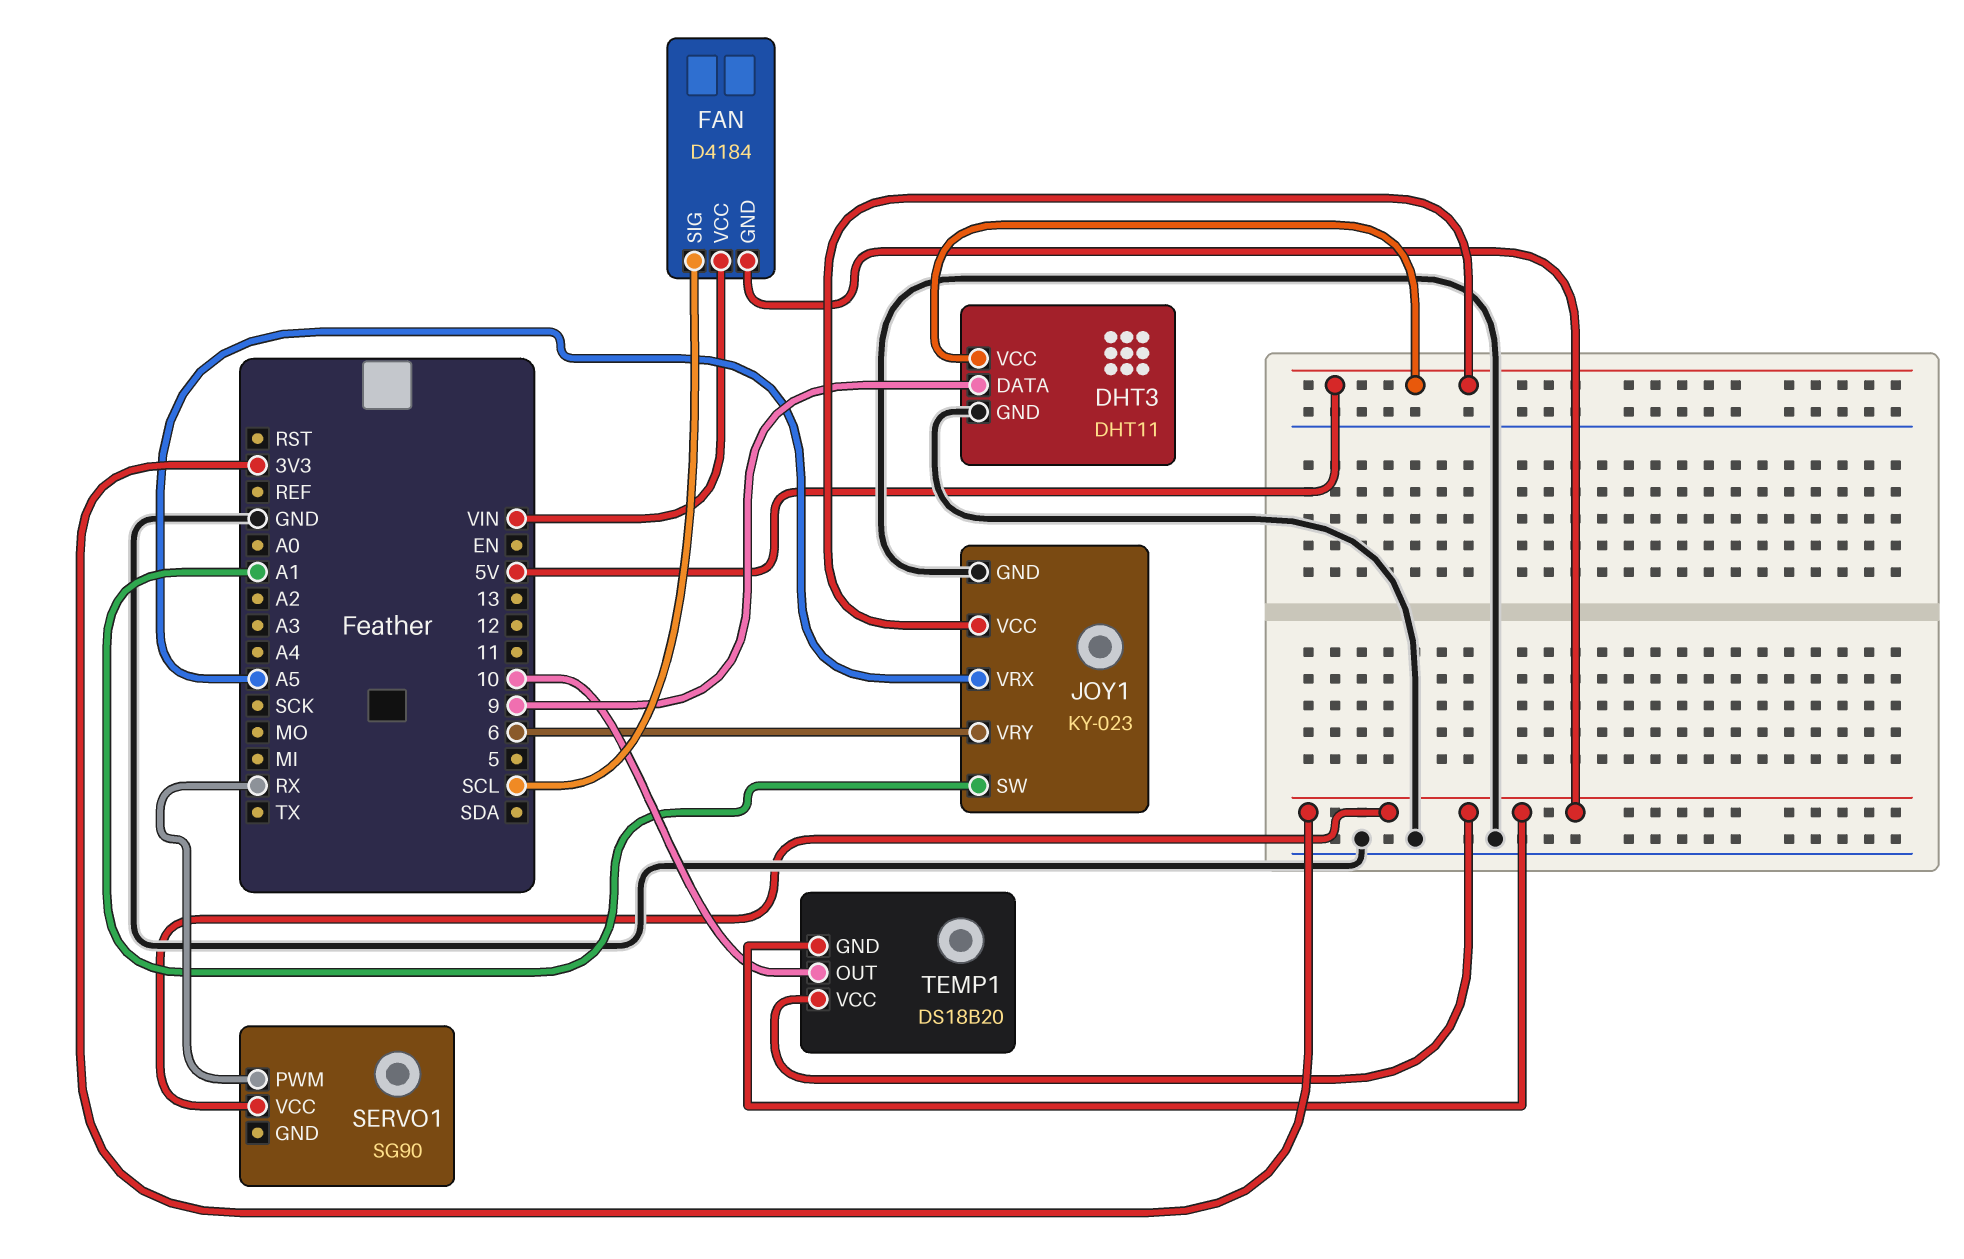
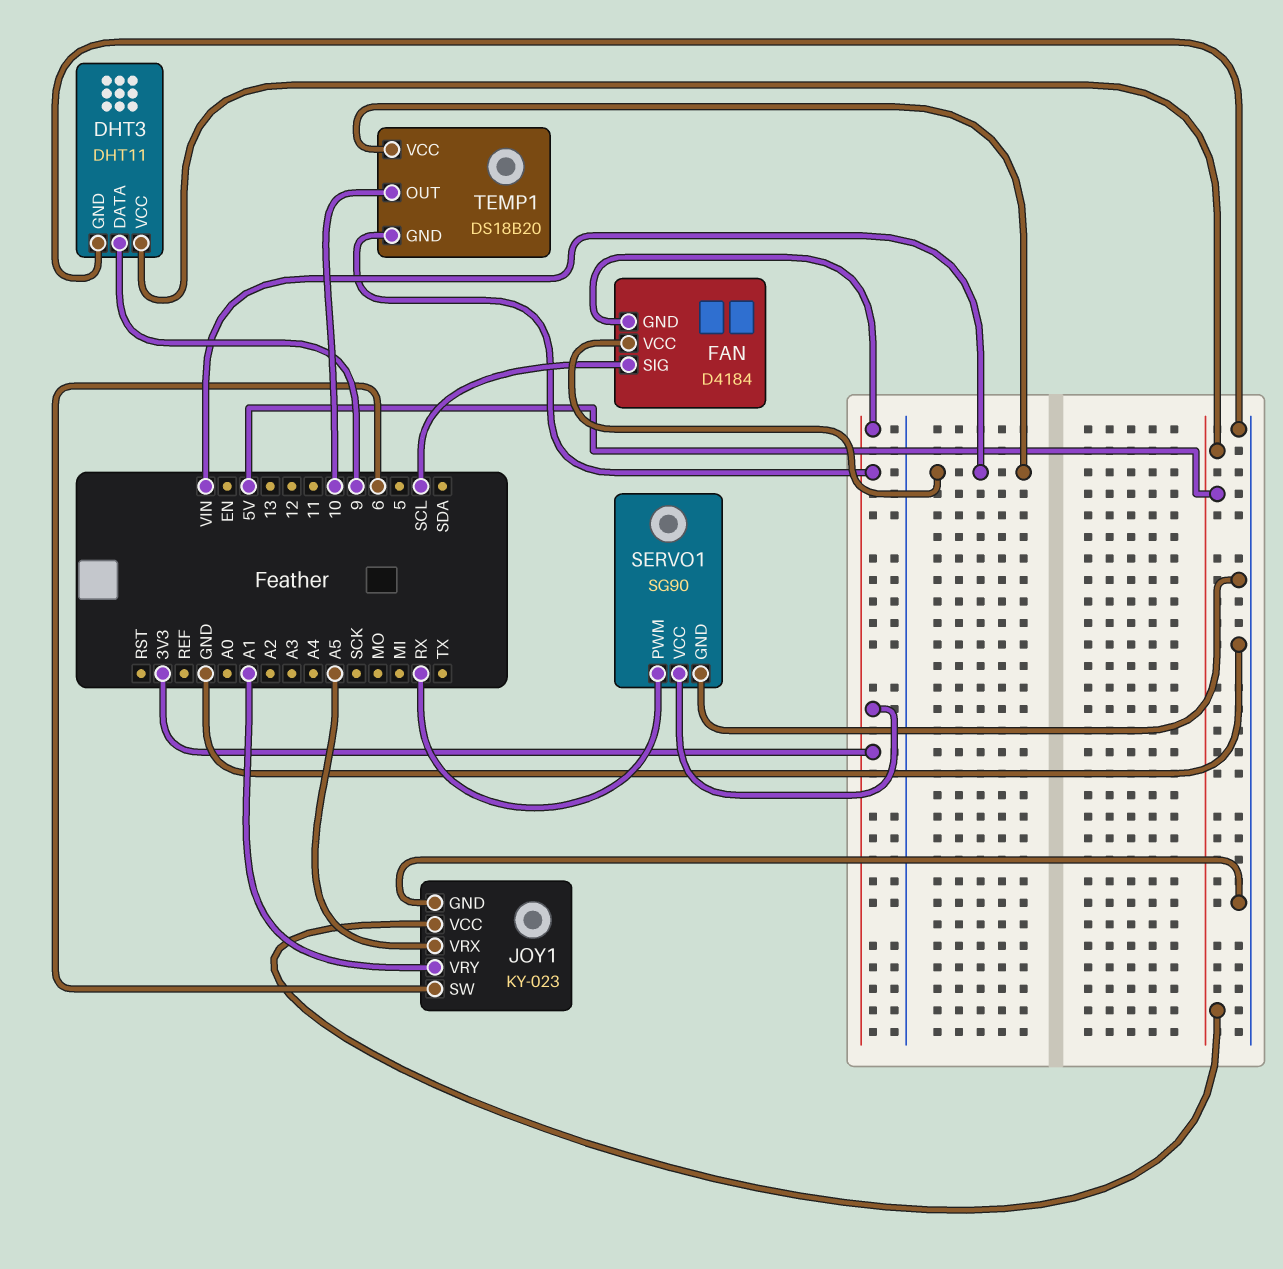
JOY1 pin SW: A1 -> 6
JOY1 pin VRY: 6 -> A1
SERVO1 pin GND: none -> GND
TEMP1 pin VCC: 3V3 -> VIN

